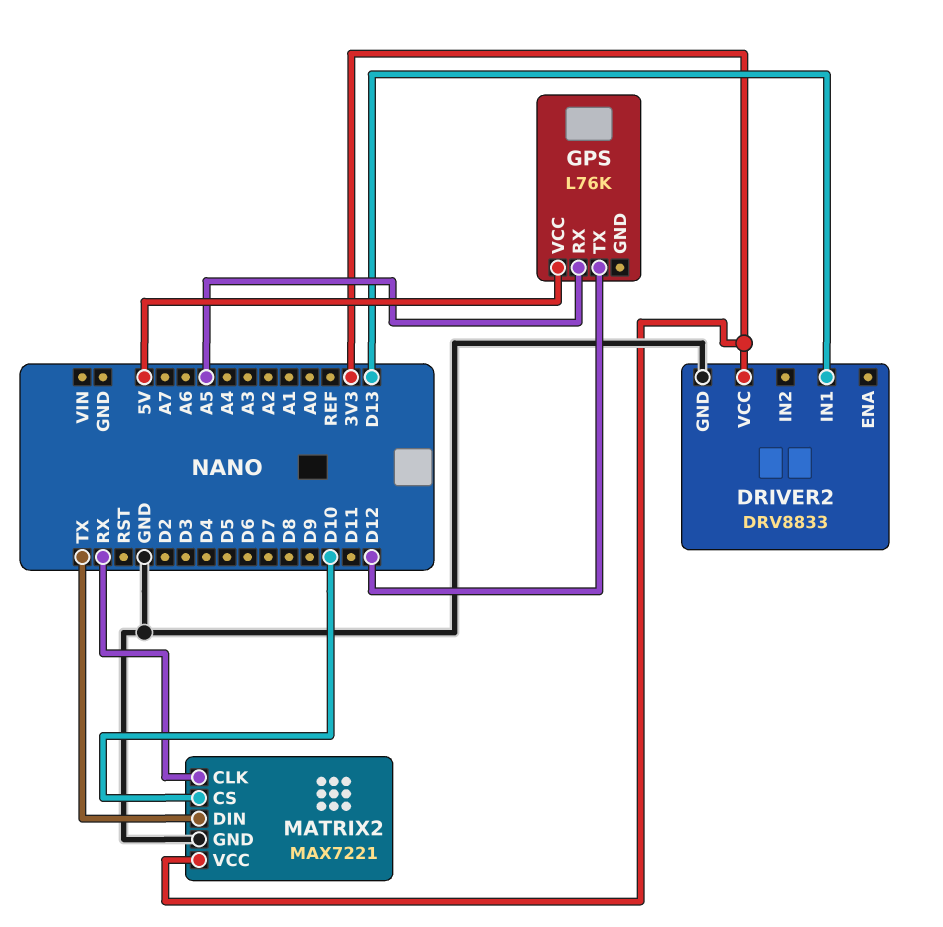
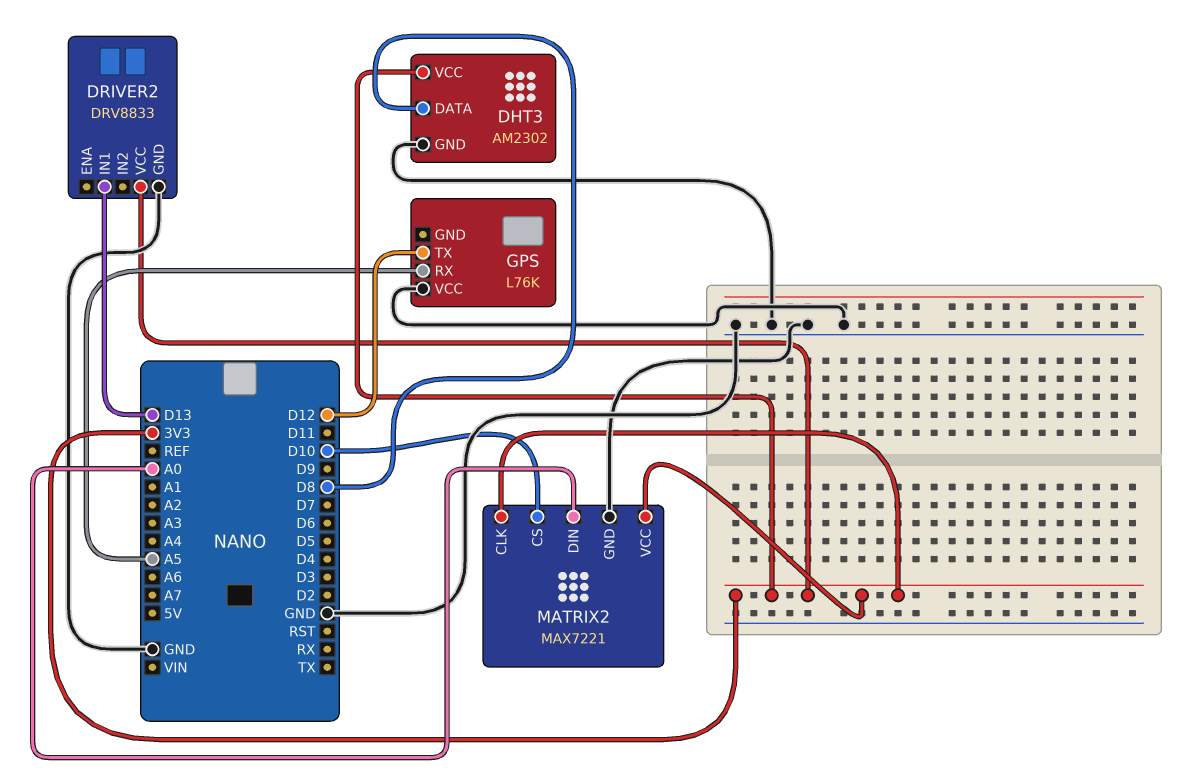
DHT3: none -> AM2302
DHT3 pin DATA: none -> D8
DHT3 pin GND: none -> GND
DHT3 pin VCC: none -> 3V3
GPS pin VCC: 5V -> GND
MATRIX2 pin CLK: RX -> 3V3
MATRIX2 pin DIN: TX -> A0

